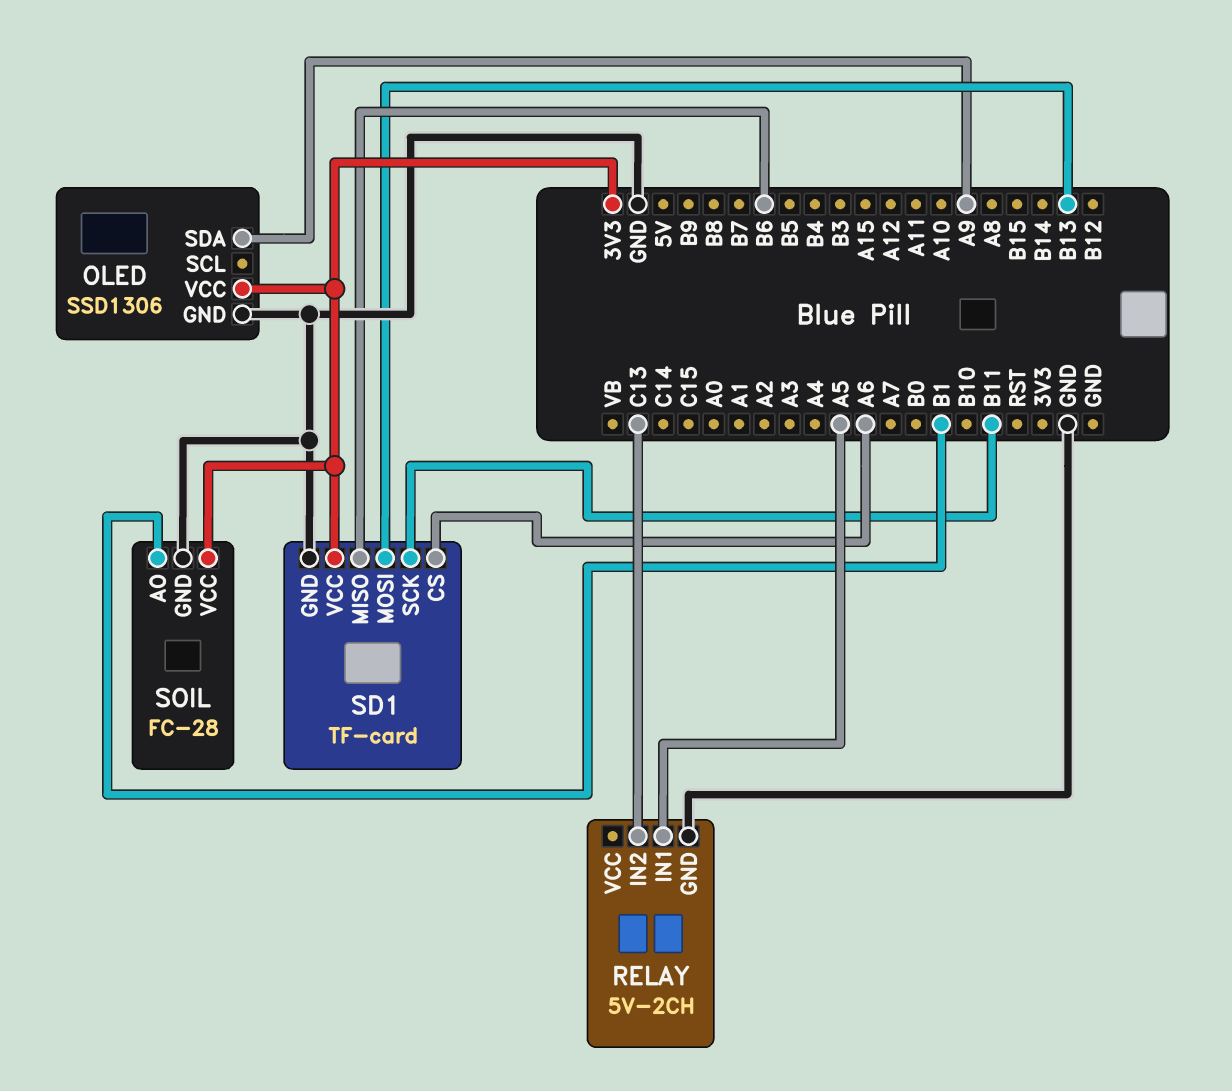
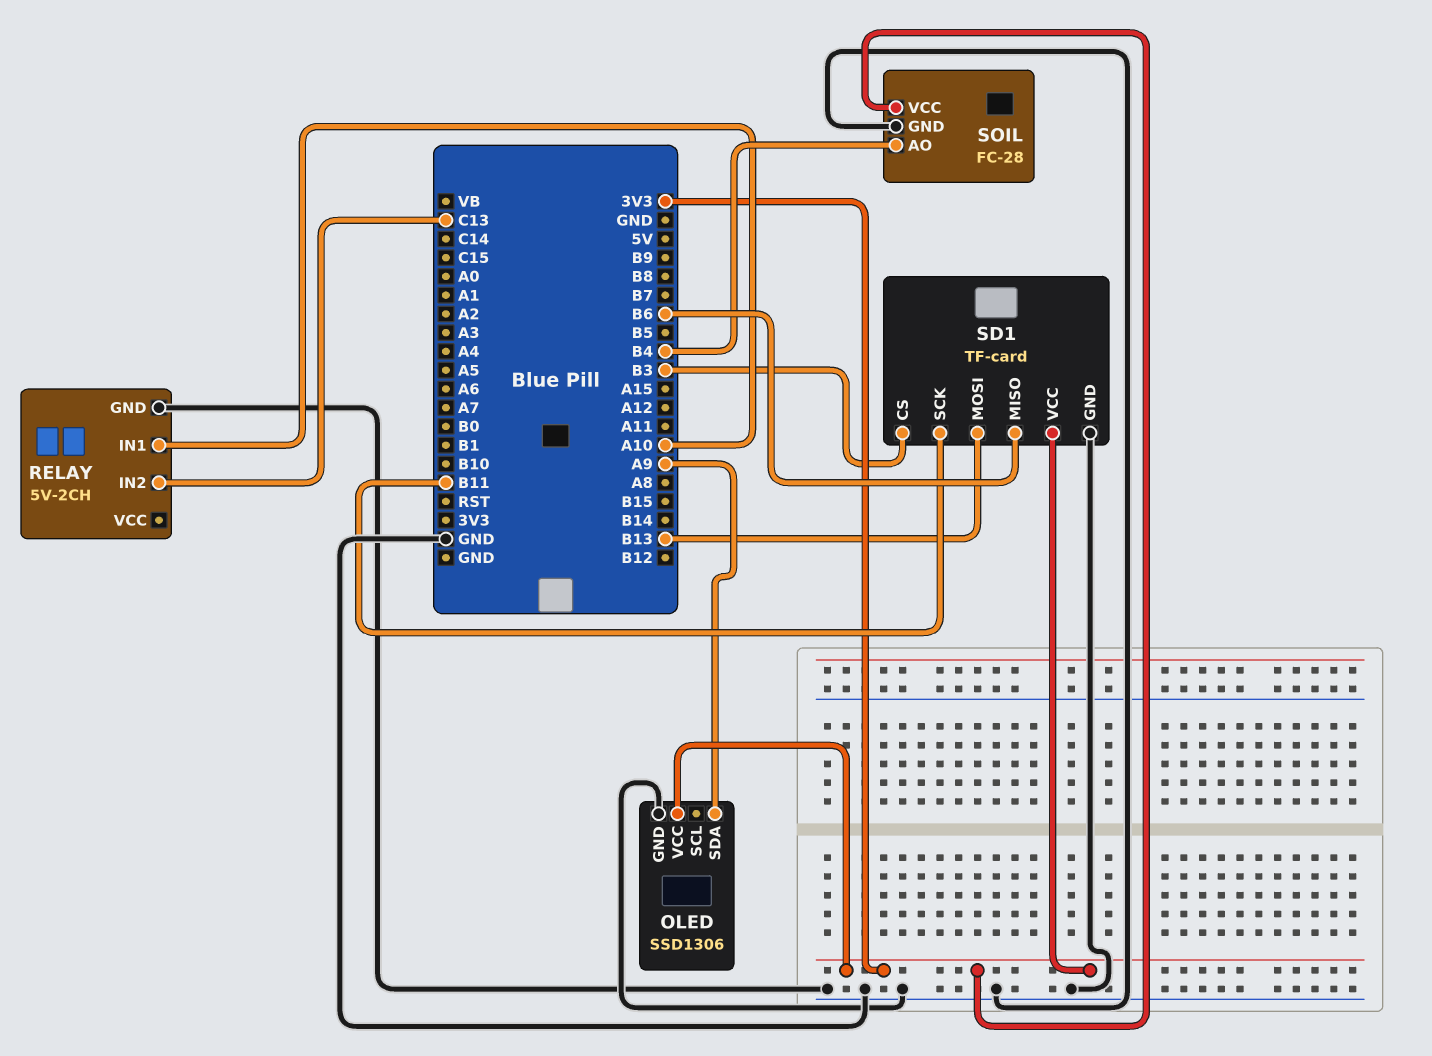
RELAY pin IN1: A5 -> A10
SD1 pin CS: A6 -> B3
SOIL pin AO: B1 -> B4

